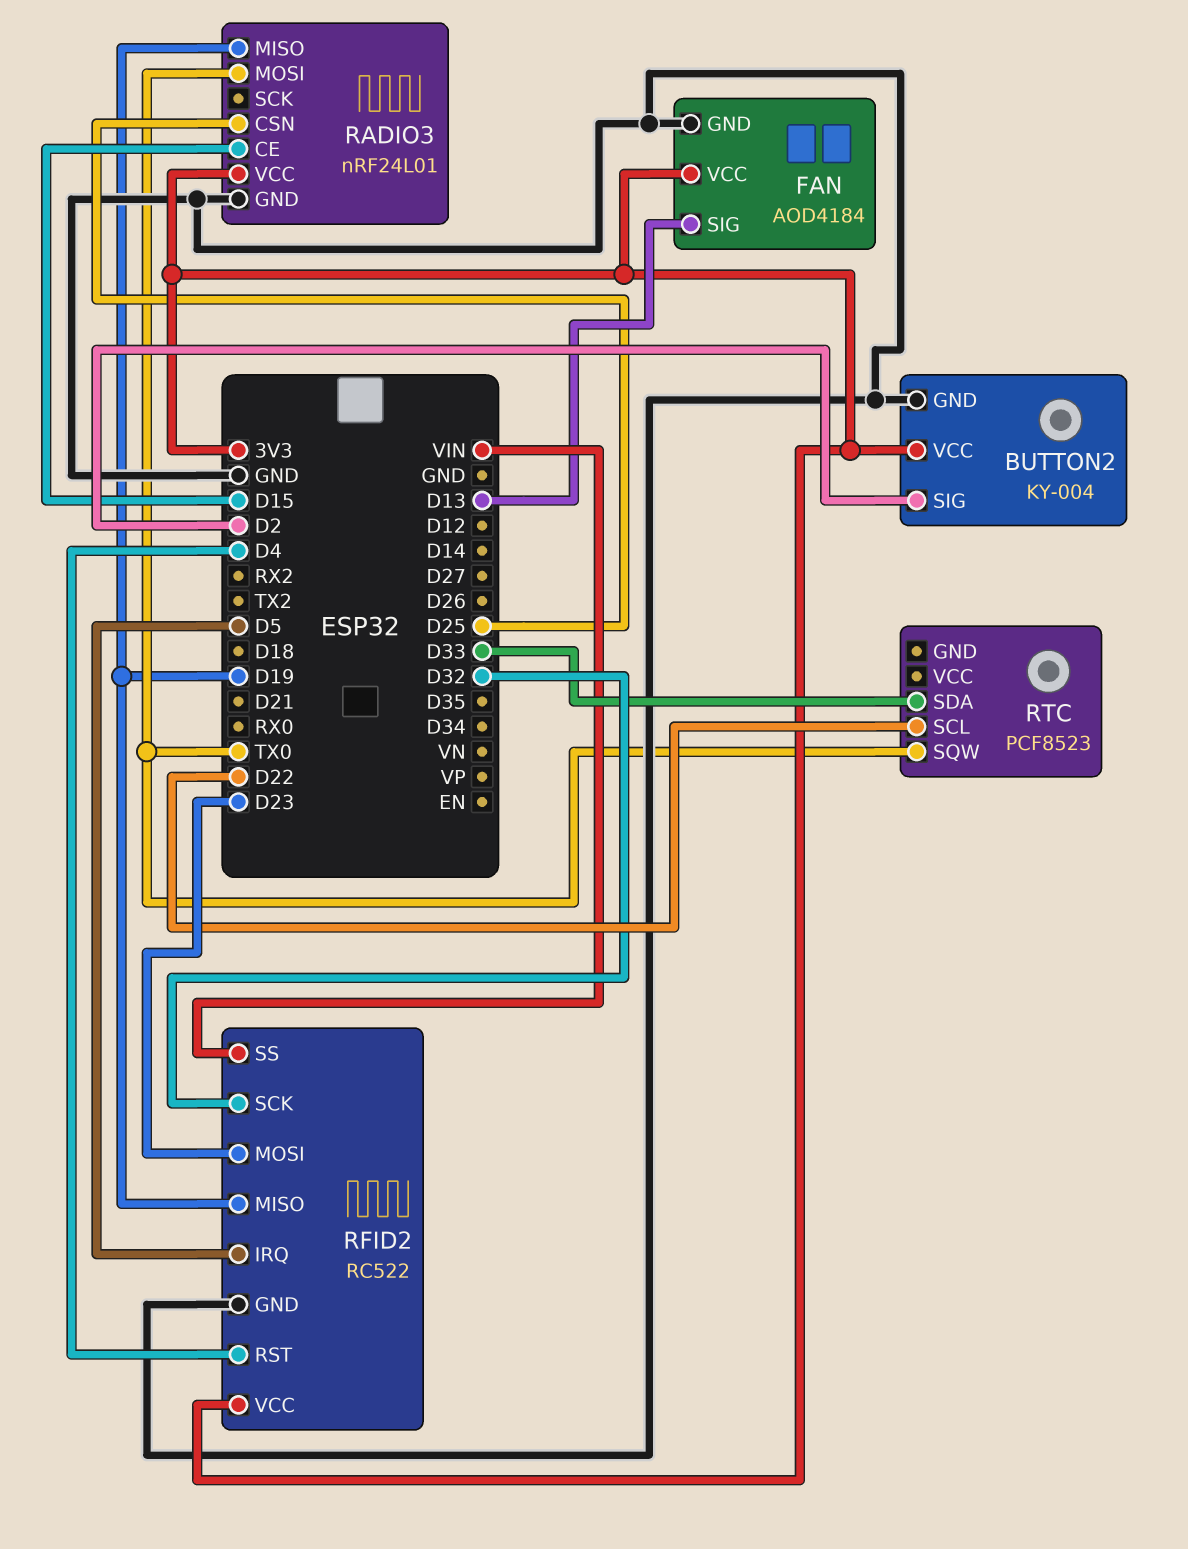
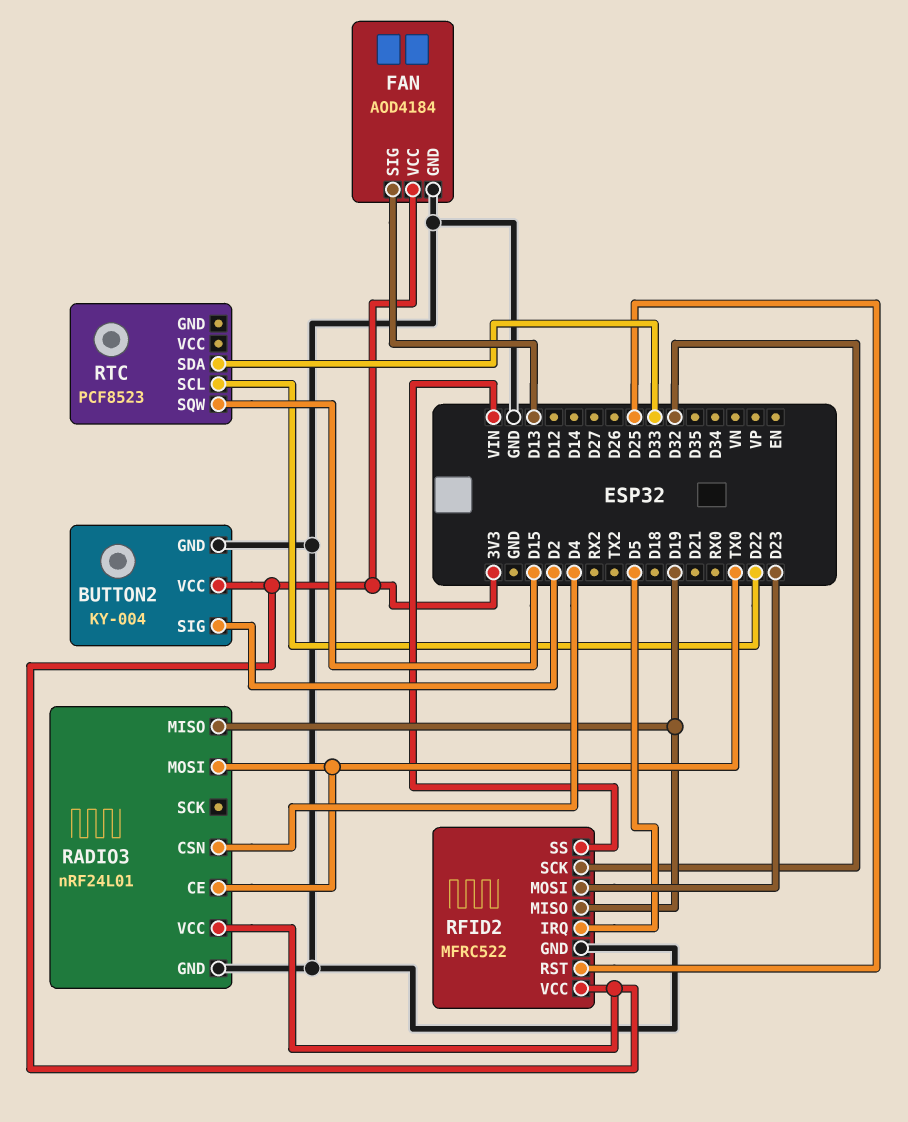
RADIO3 pin CE: D15 -> TX0
RADIO3 pin CSN: D25 -> D4
RFID2: RC522 -> MFRC522
RFID2 pin RST: D4 -> D25
RTC pin SQW: TX0 -> D15

